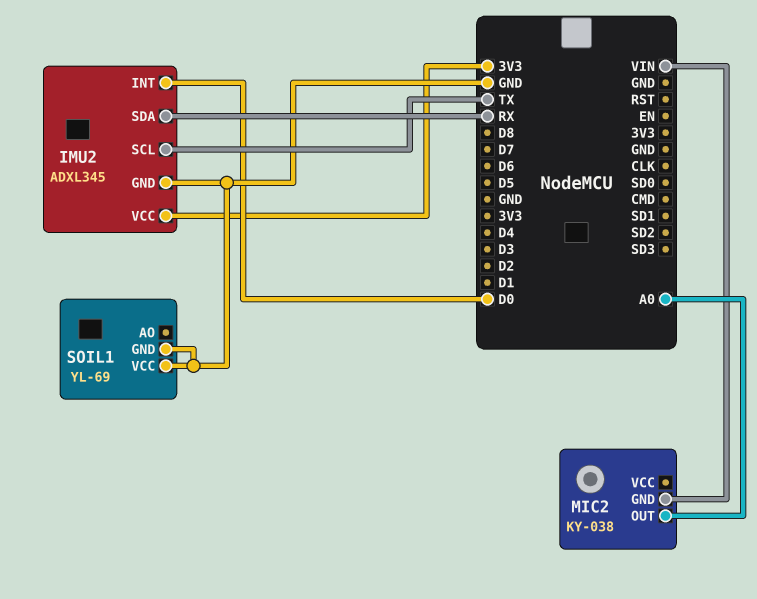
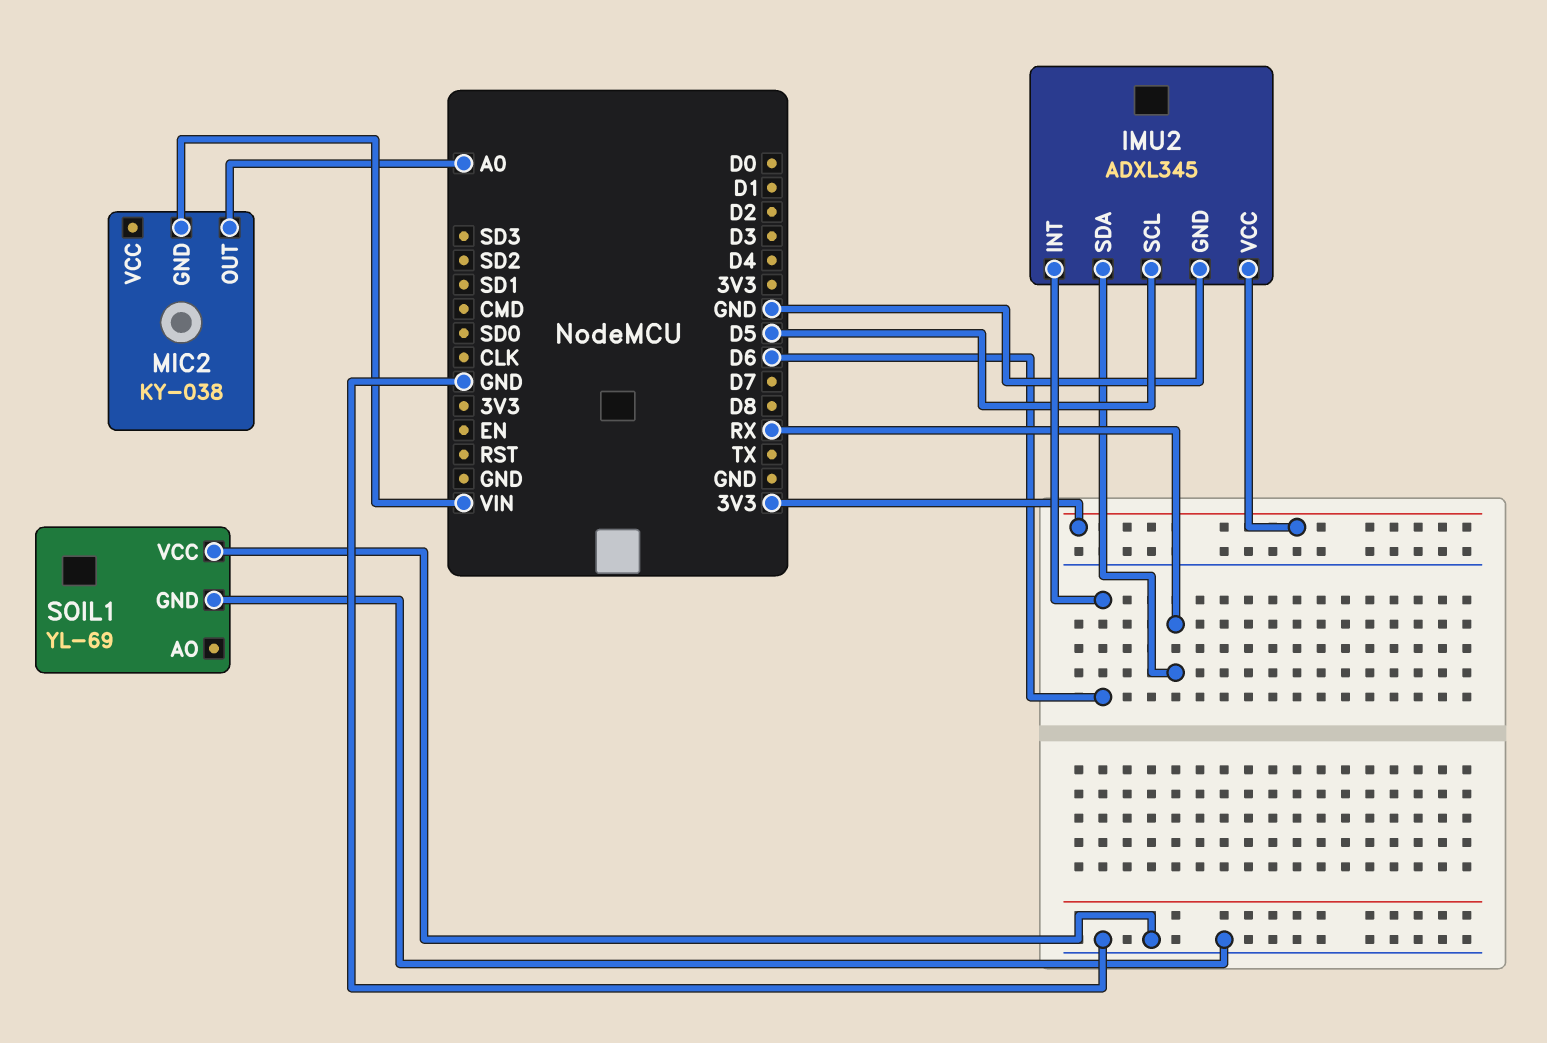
IMU2 pin INT: D0 -> D6
IMU2 pin SCL: TX -> D5

